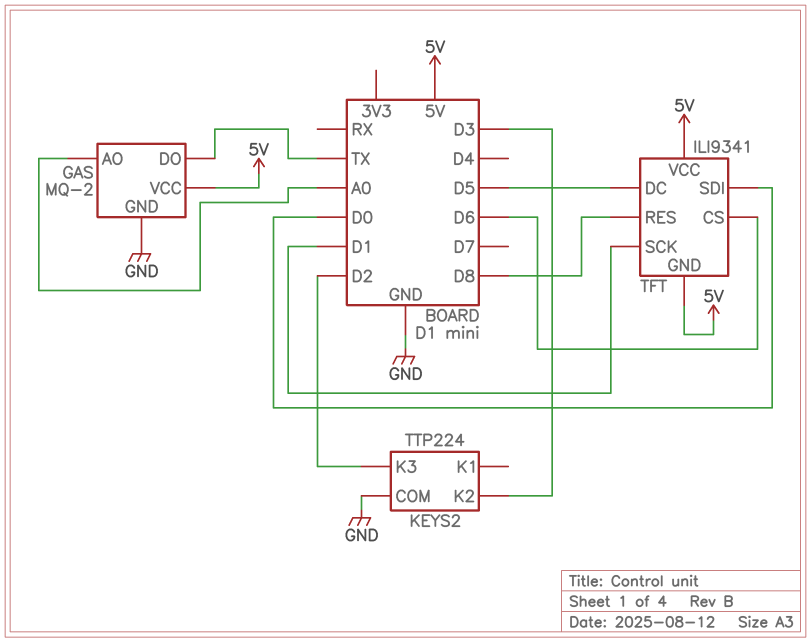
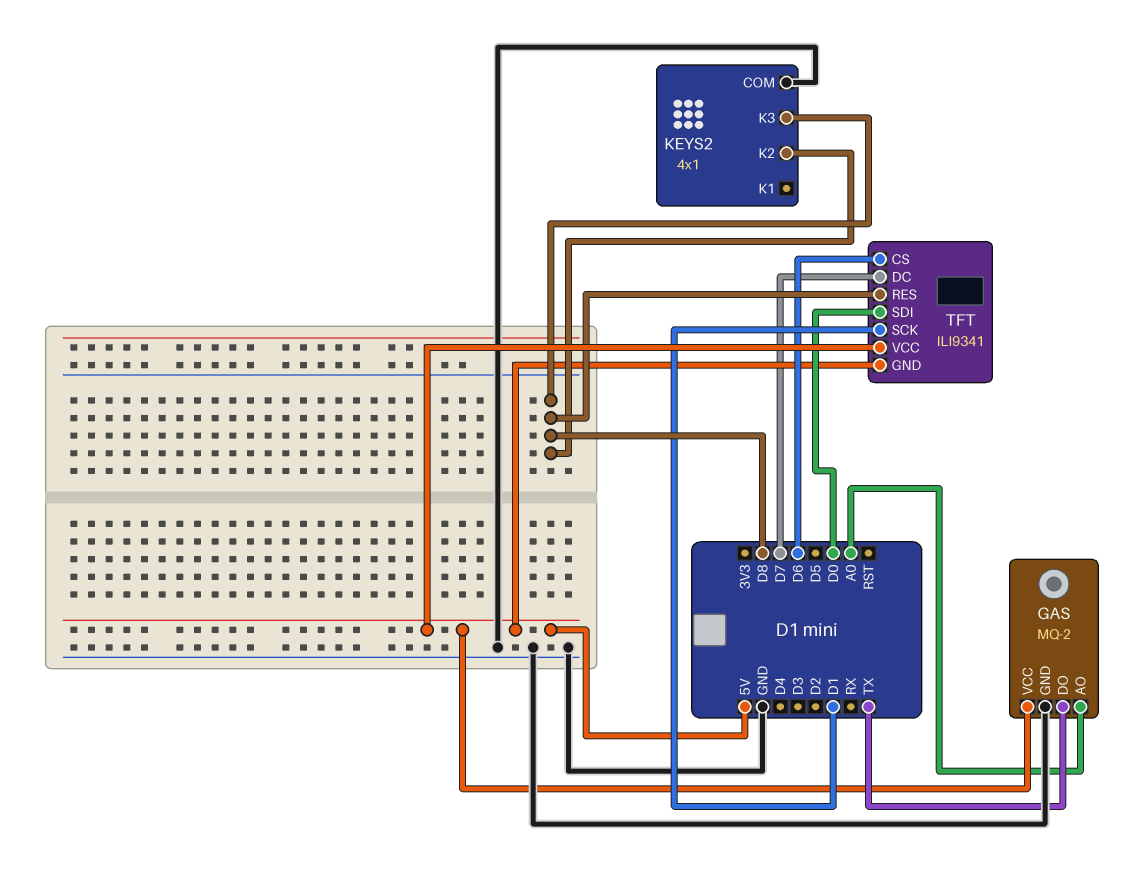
KEYS2: TTP224 -> 4x1
KEYS2 pin K2: D3 -> D8
KEYS2 pin K3: D2 -> D8
TFT pin DC: D5 -> D7

